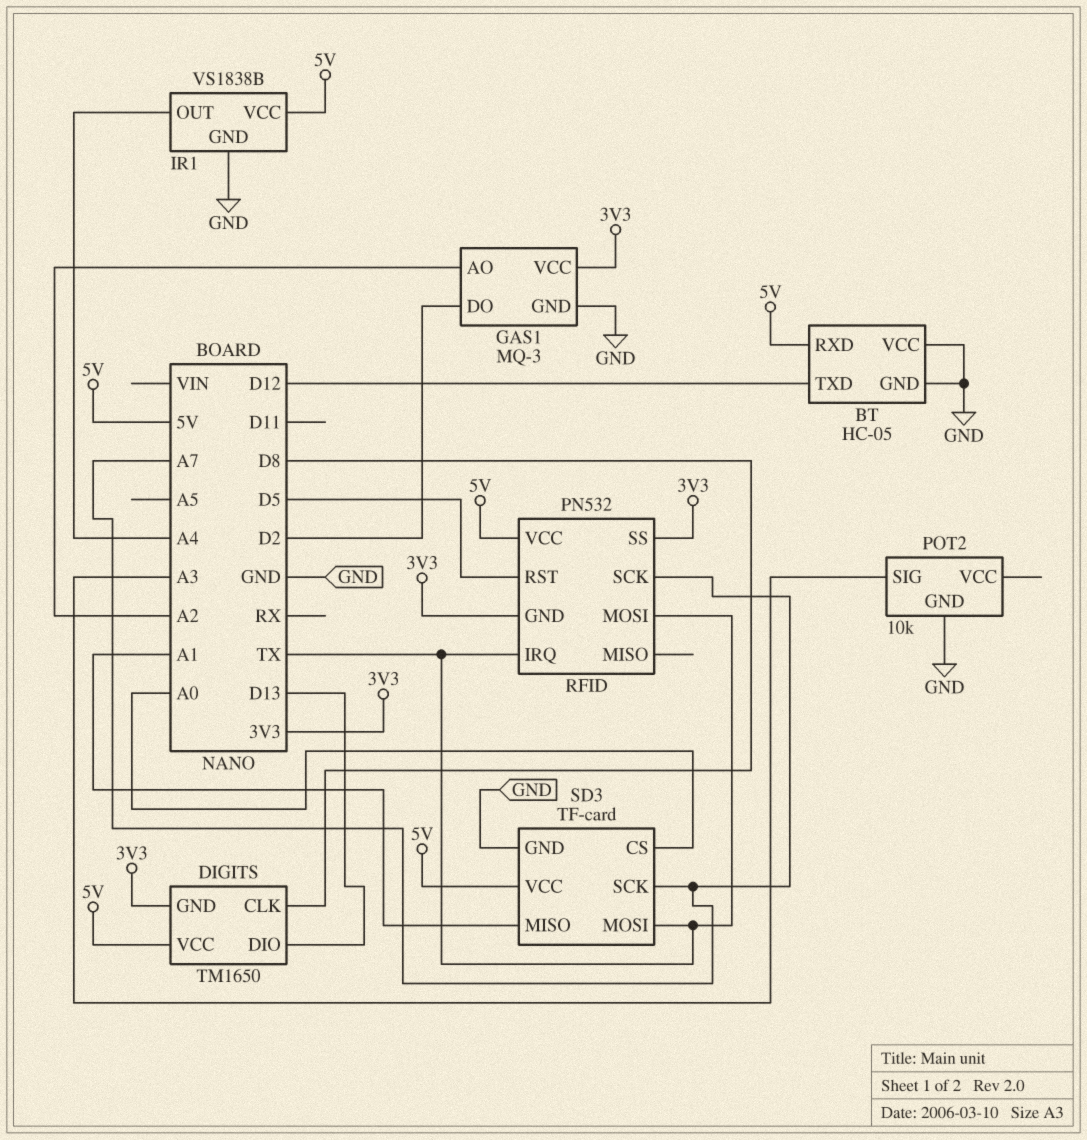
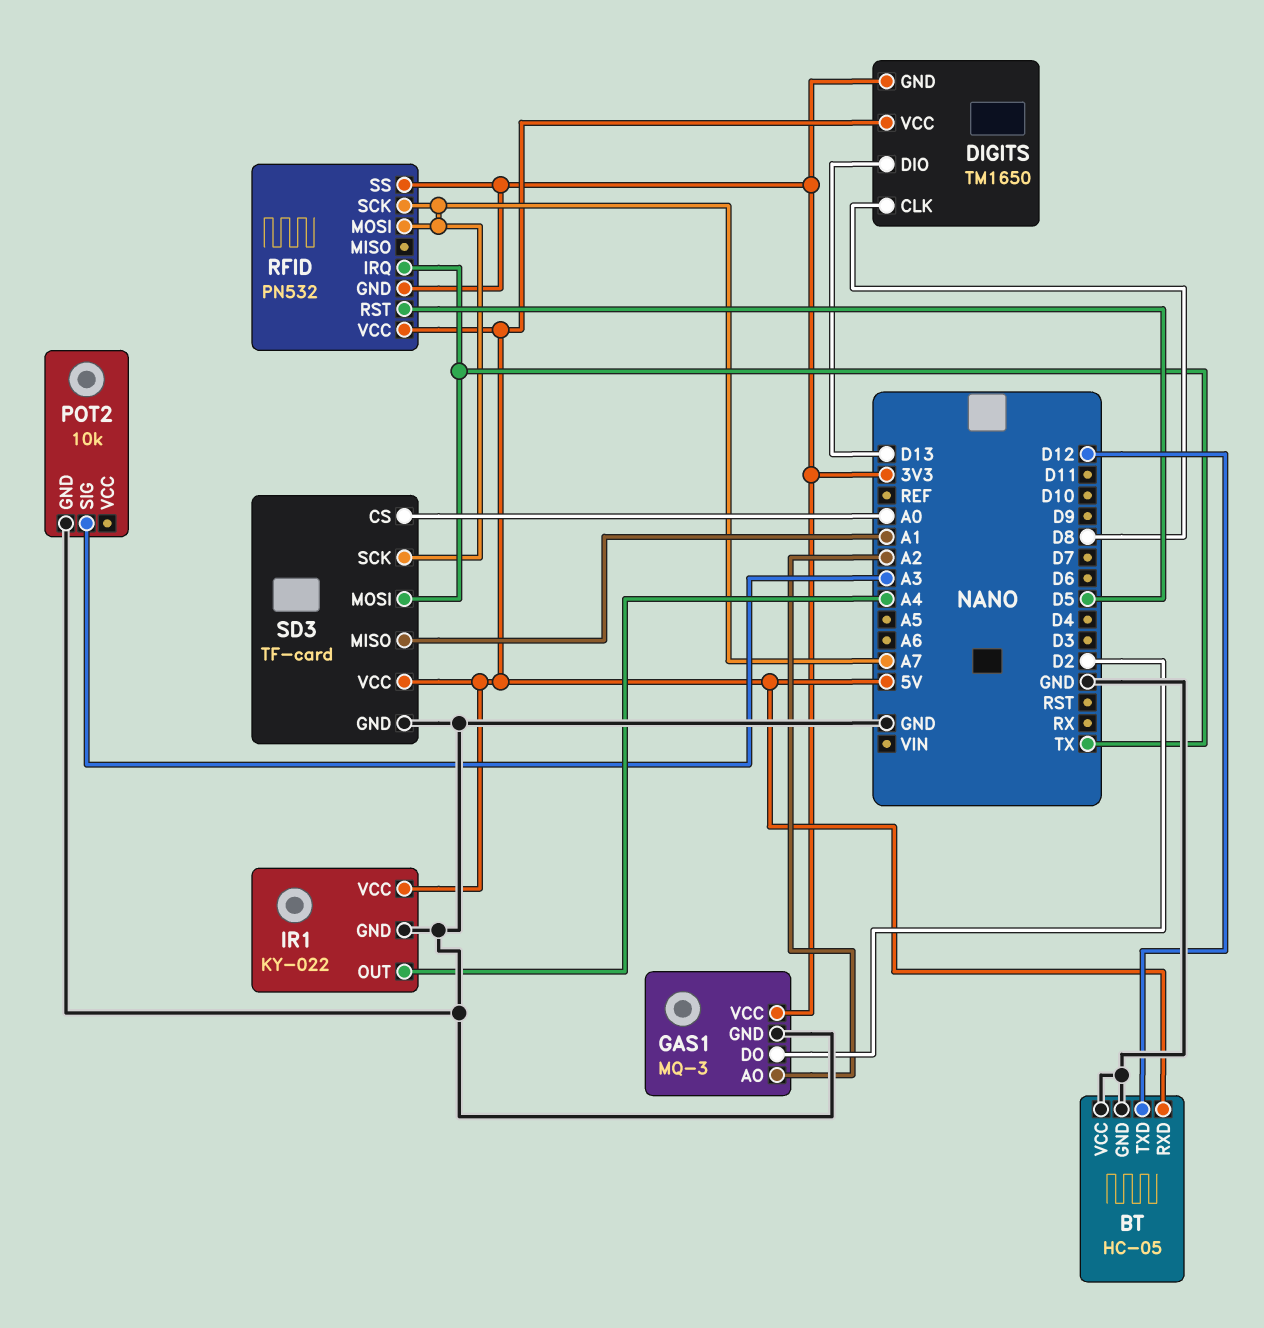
IR1: VS1838B -> KY-022
RFID pin MOSI: TX -> A7

